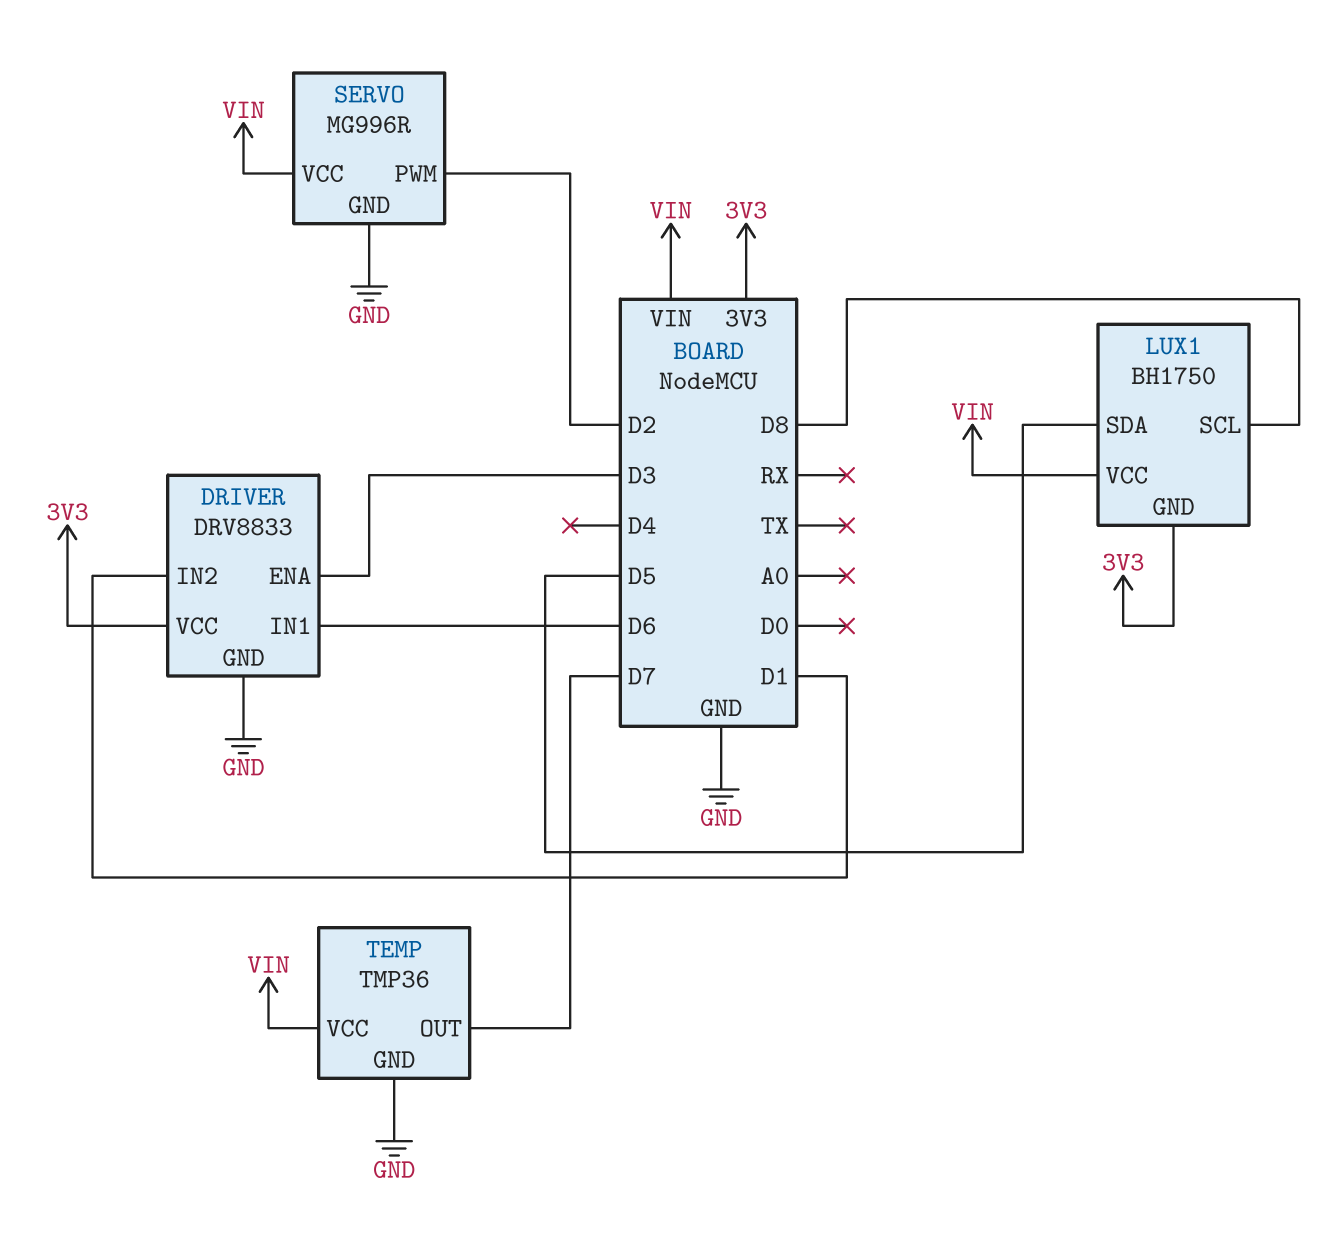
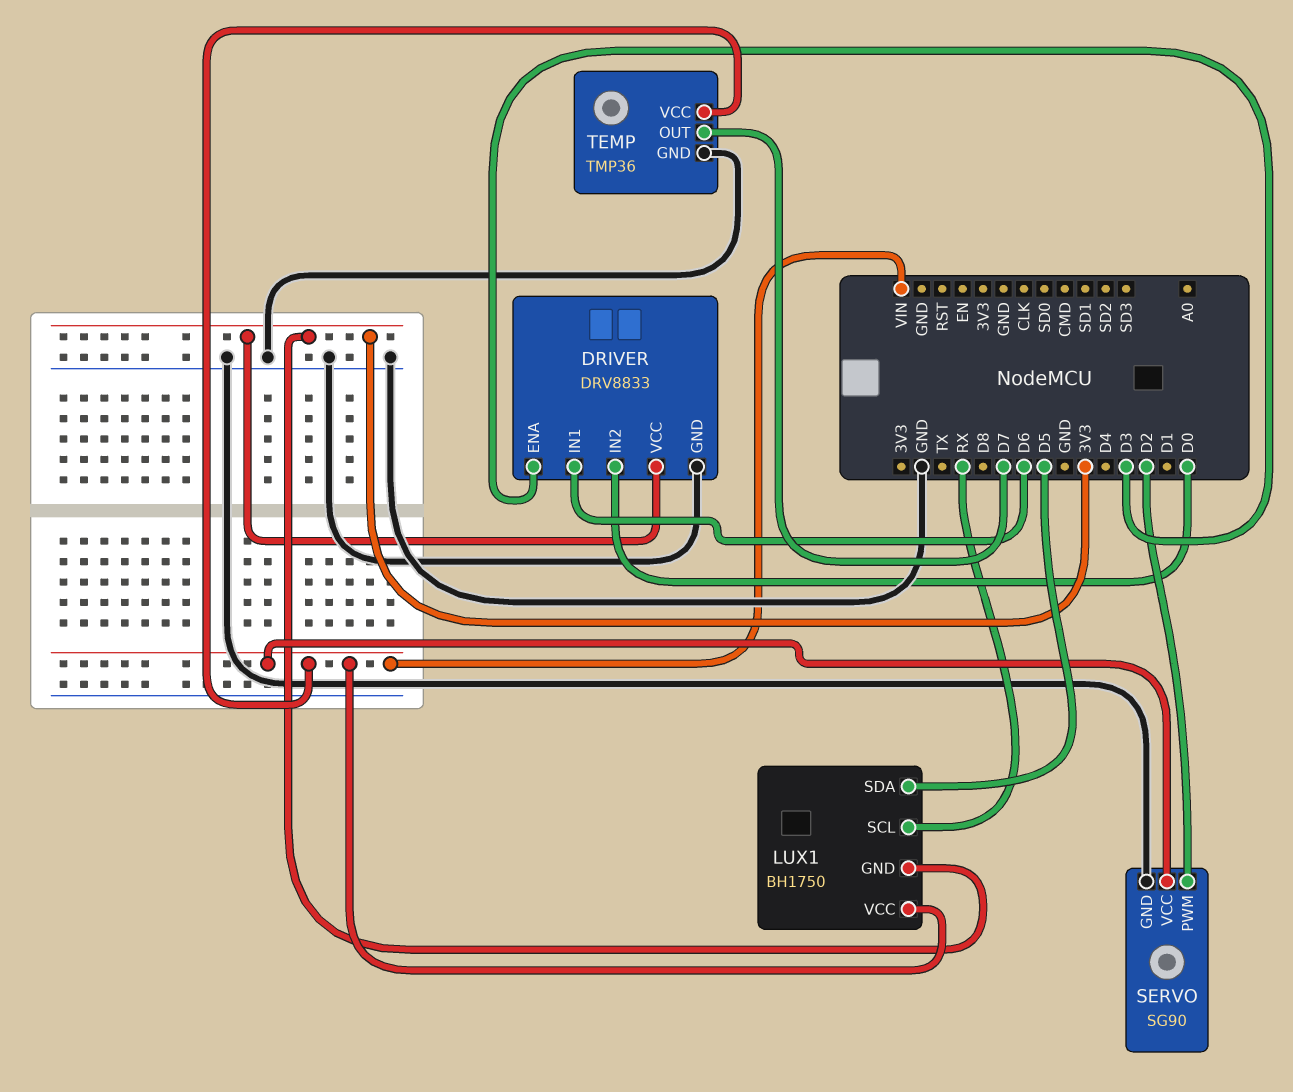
DRIVER pin IN2: D1 -> D0
LUX1 pin SCL: D8 -> RX
SERVO: MG996R -> SG90

